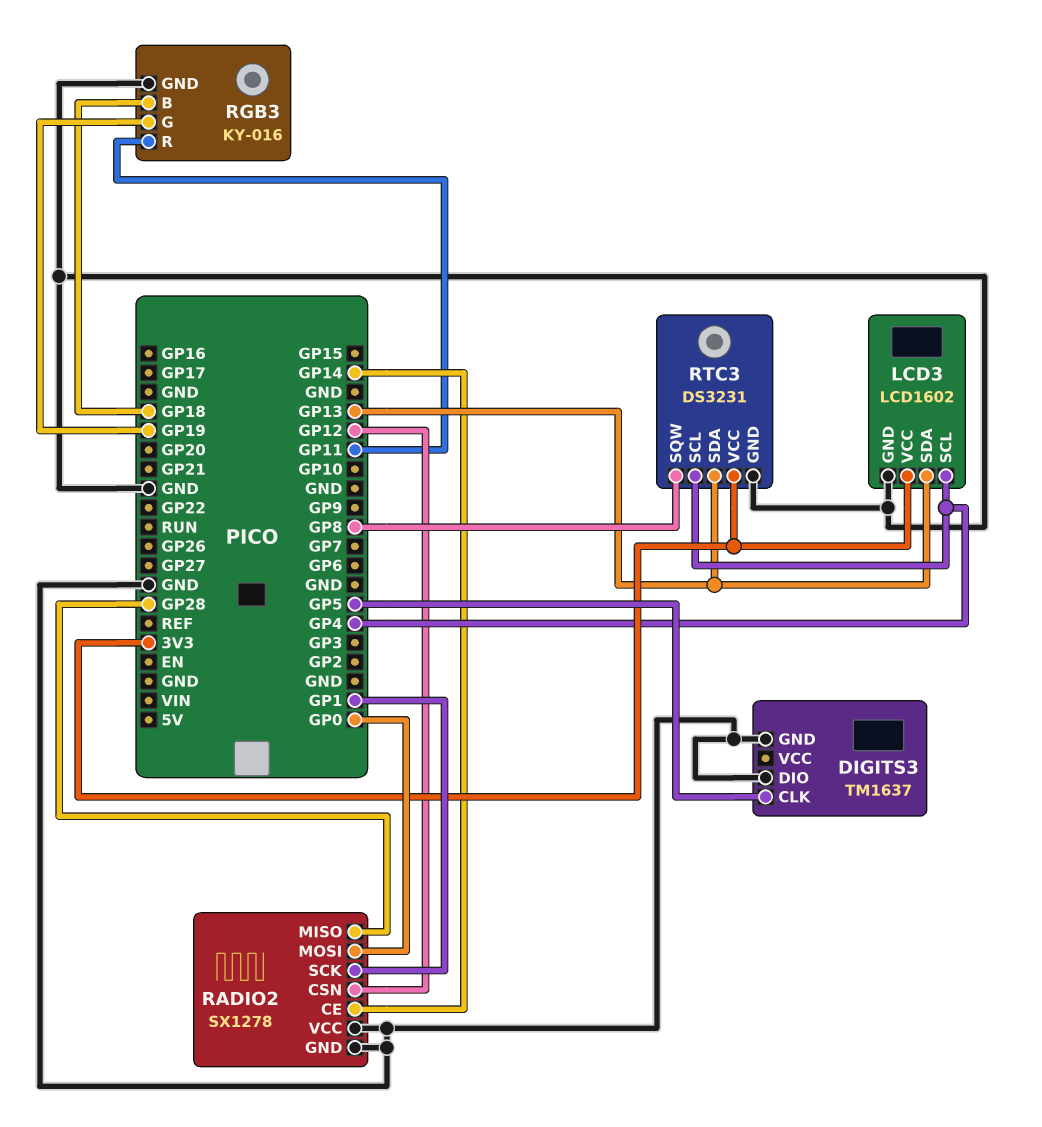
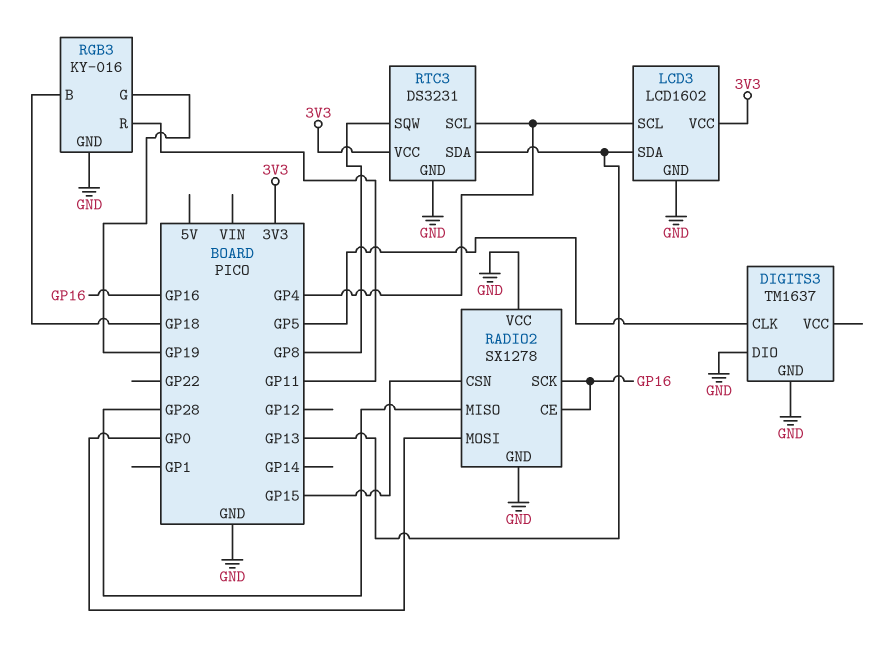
RADIO2 pin CE: GP14 -> GP16
RADIO2 pin CSN: GP12 -> GP15
RADIO2 pin SCK: GP1 -> GP16

